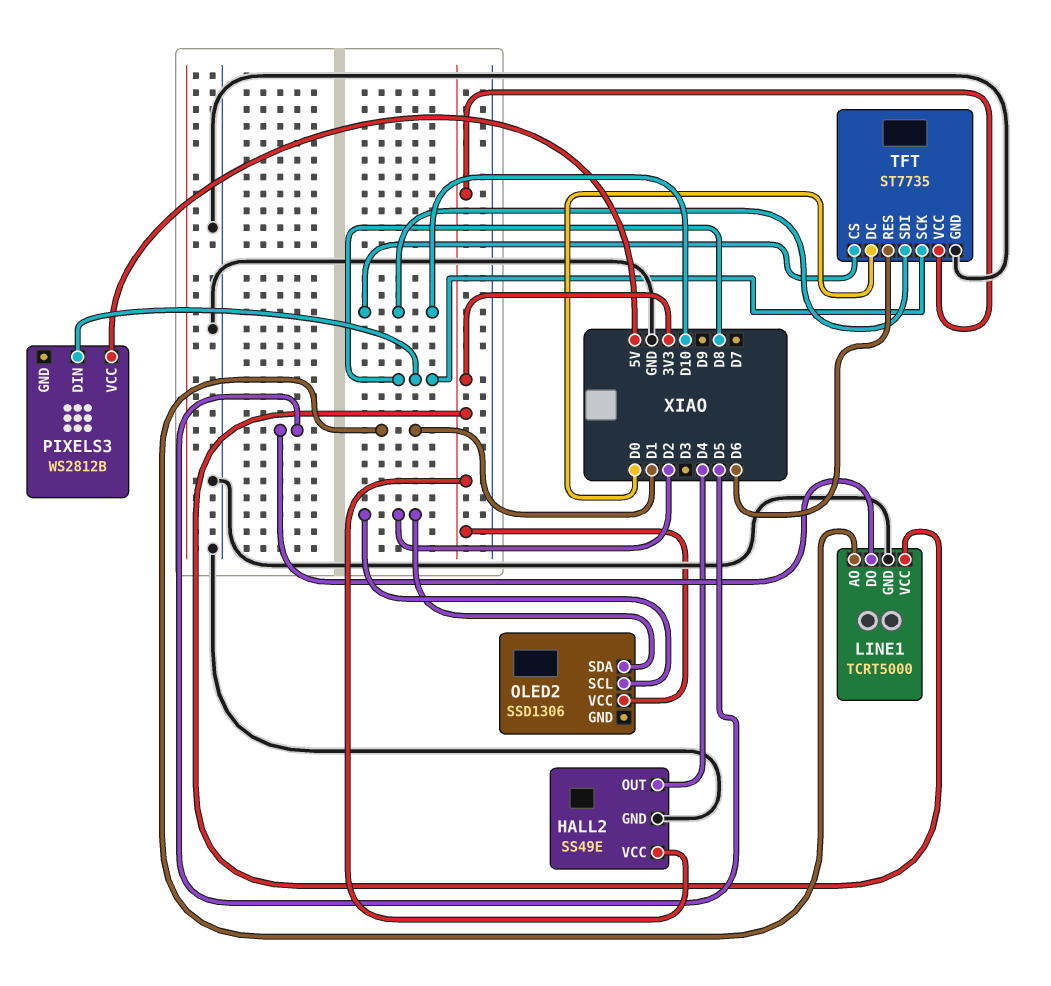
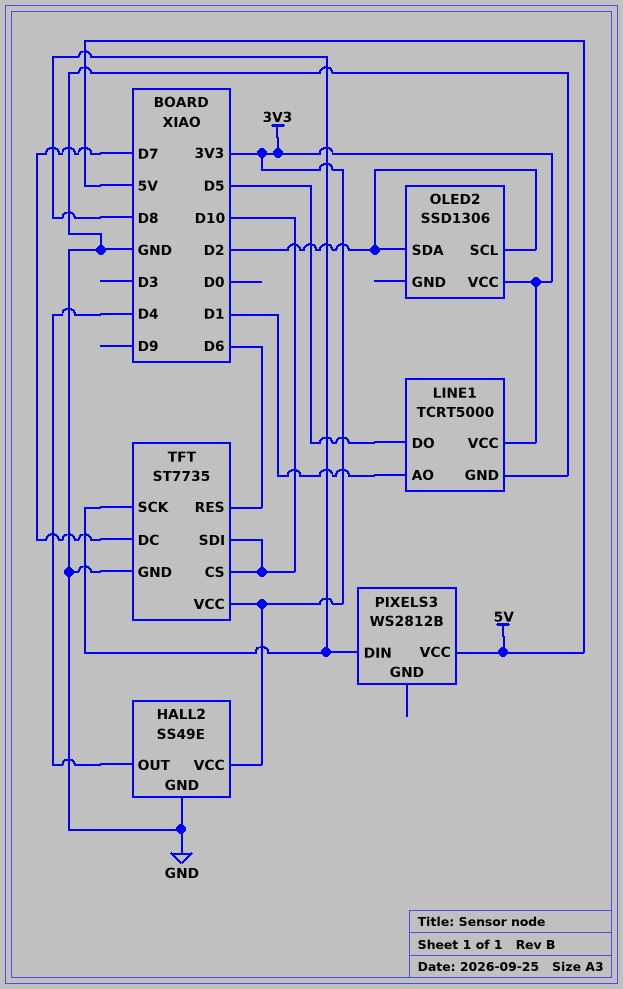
TFT pin DC: D0 -> D7

